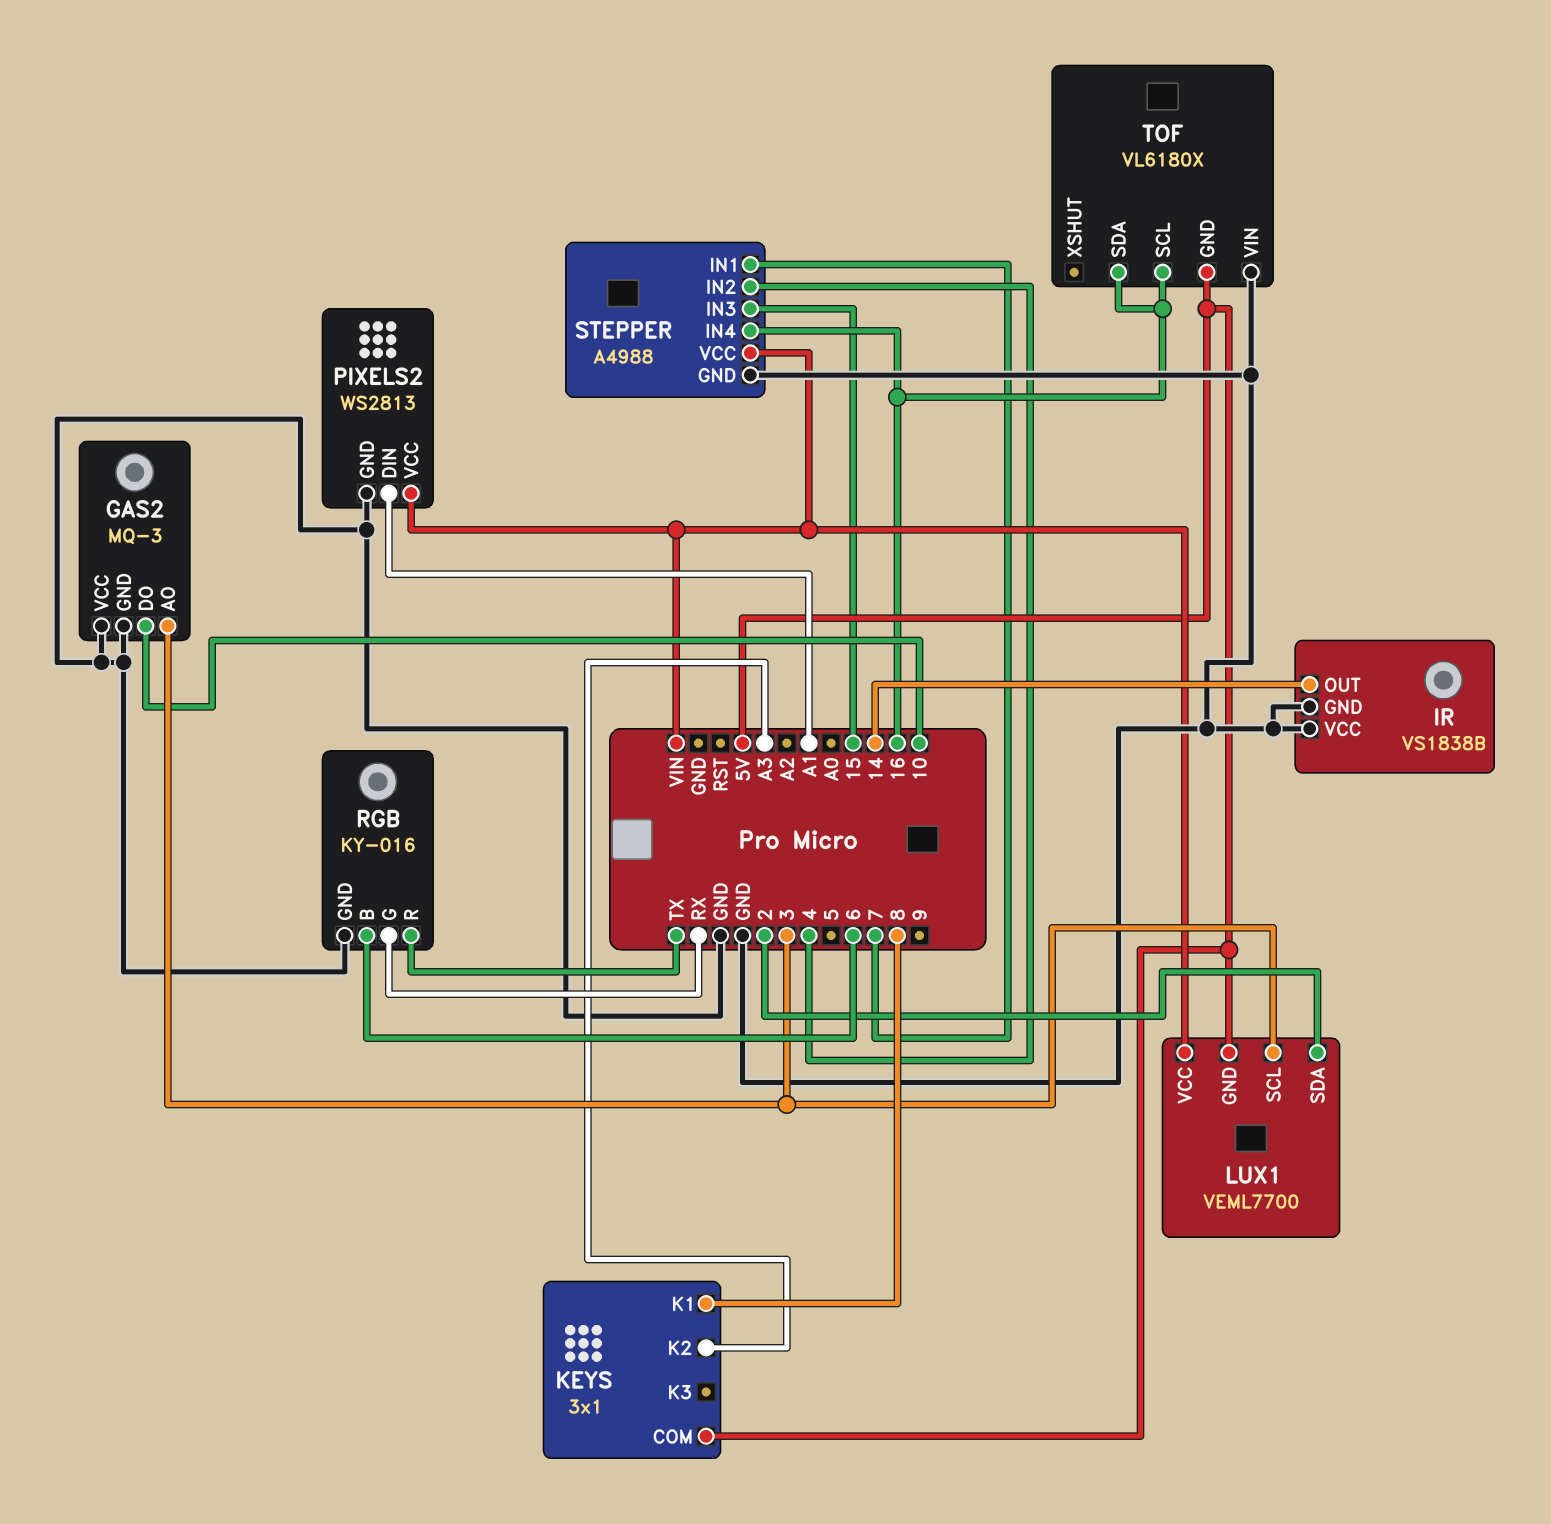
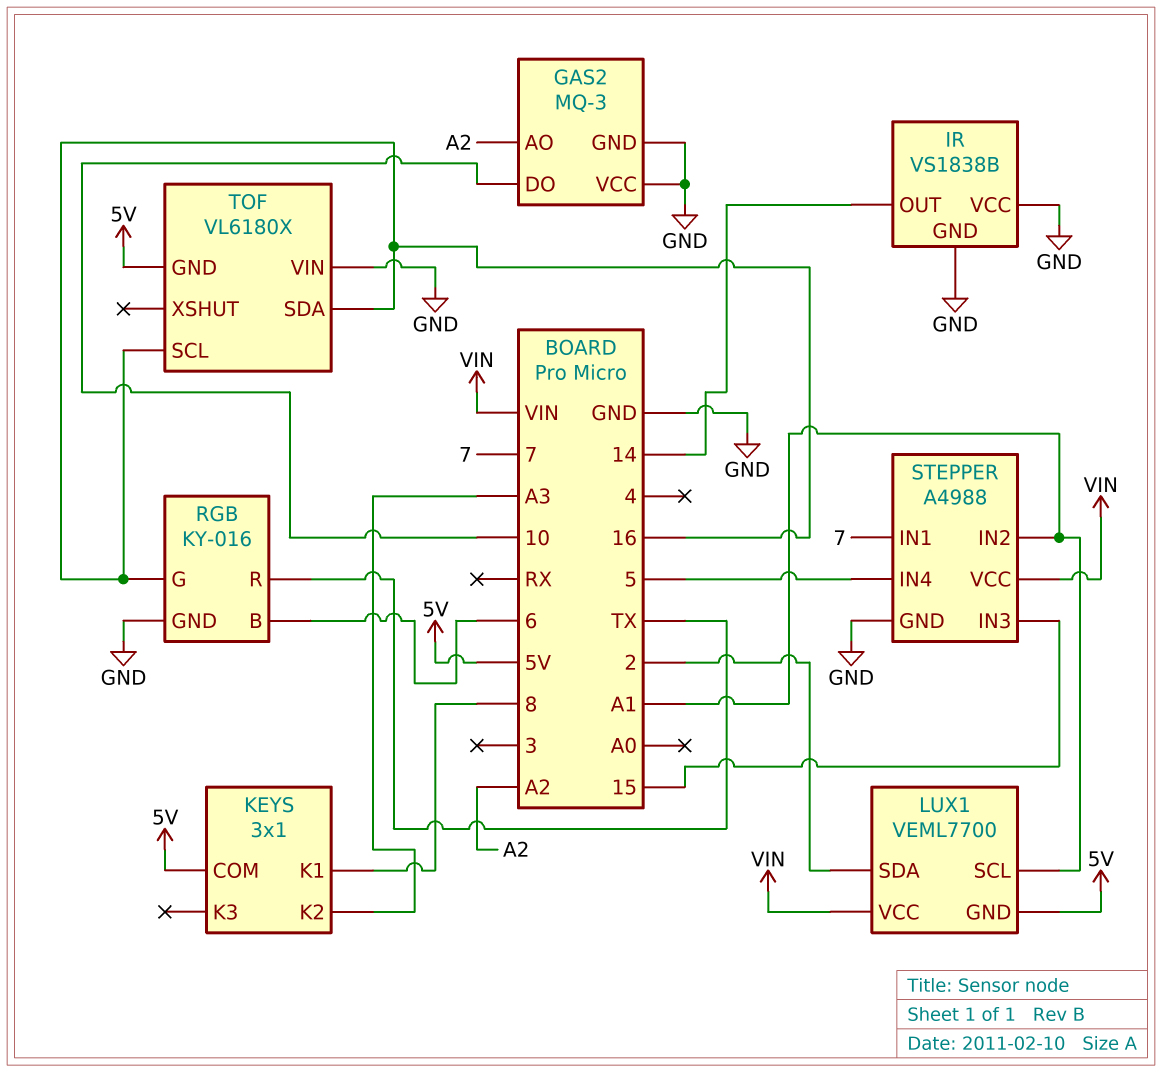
GAS2 pin AO: 3 -> A2
LUX1 pin SCL: 3 -> A1
PIXELS2: WS2813 -> none
PIXELS2 pin DIN: A1 -> none
PIXELS2 pin GND: GND -> none
PIXELS2 pin VCC: VIN -> none
RGB pin G: RX -> 16
STEPPER pin IN2: 4 -> A1
STEPPER pin IN4: 16 -> 5

